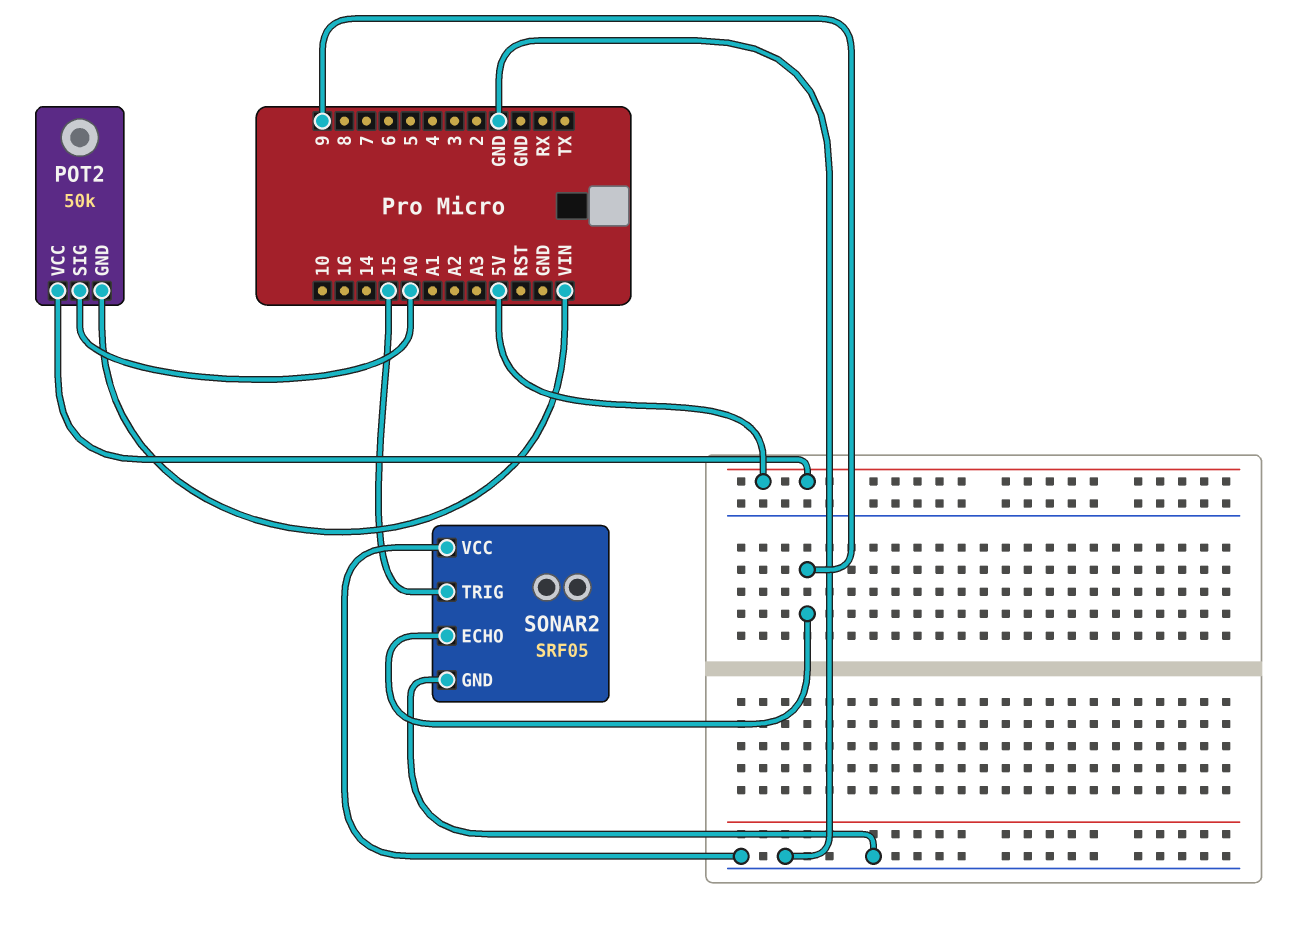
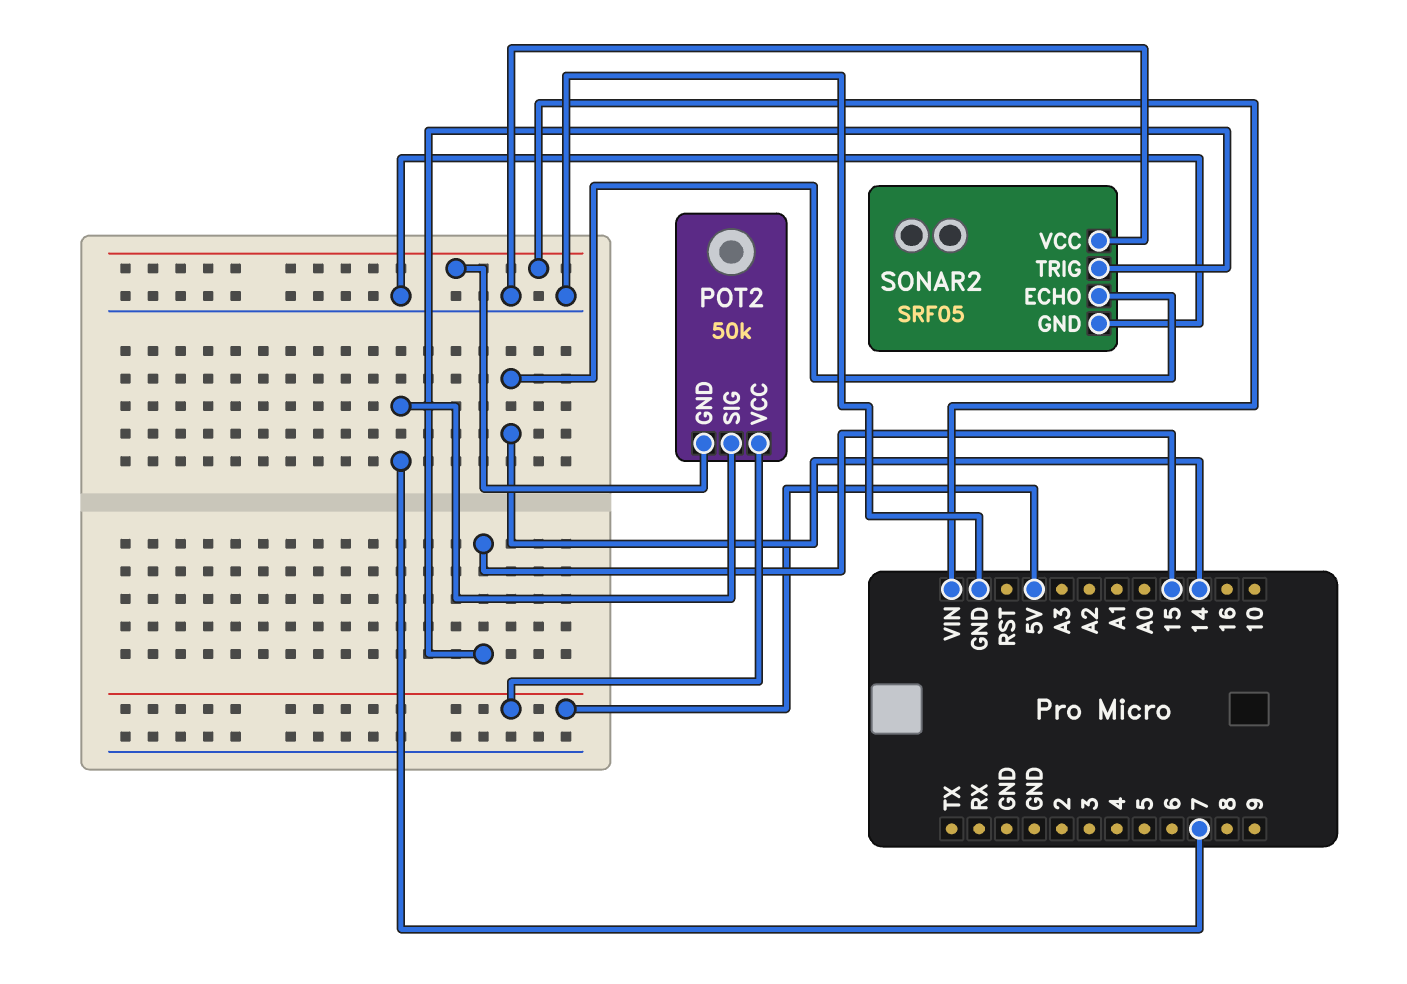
POT2 pin SIG: A0 -> 7
SONAR2 pin ECHO: 9 -> 14

